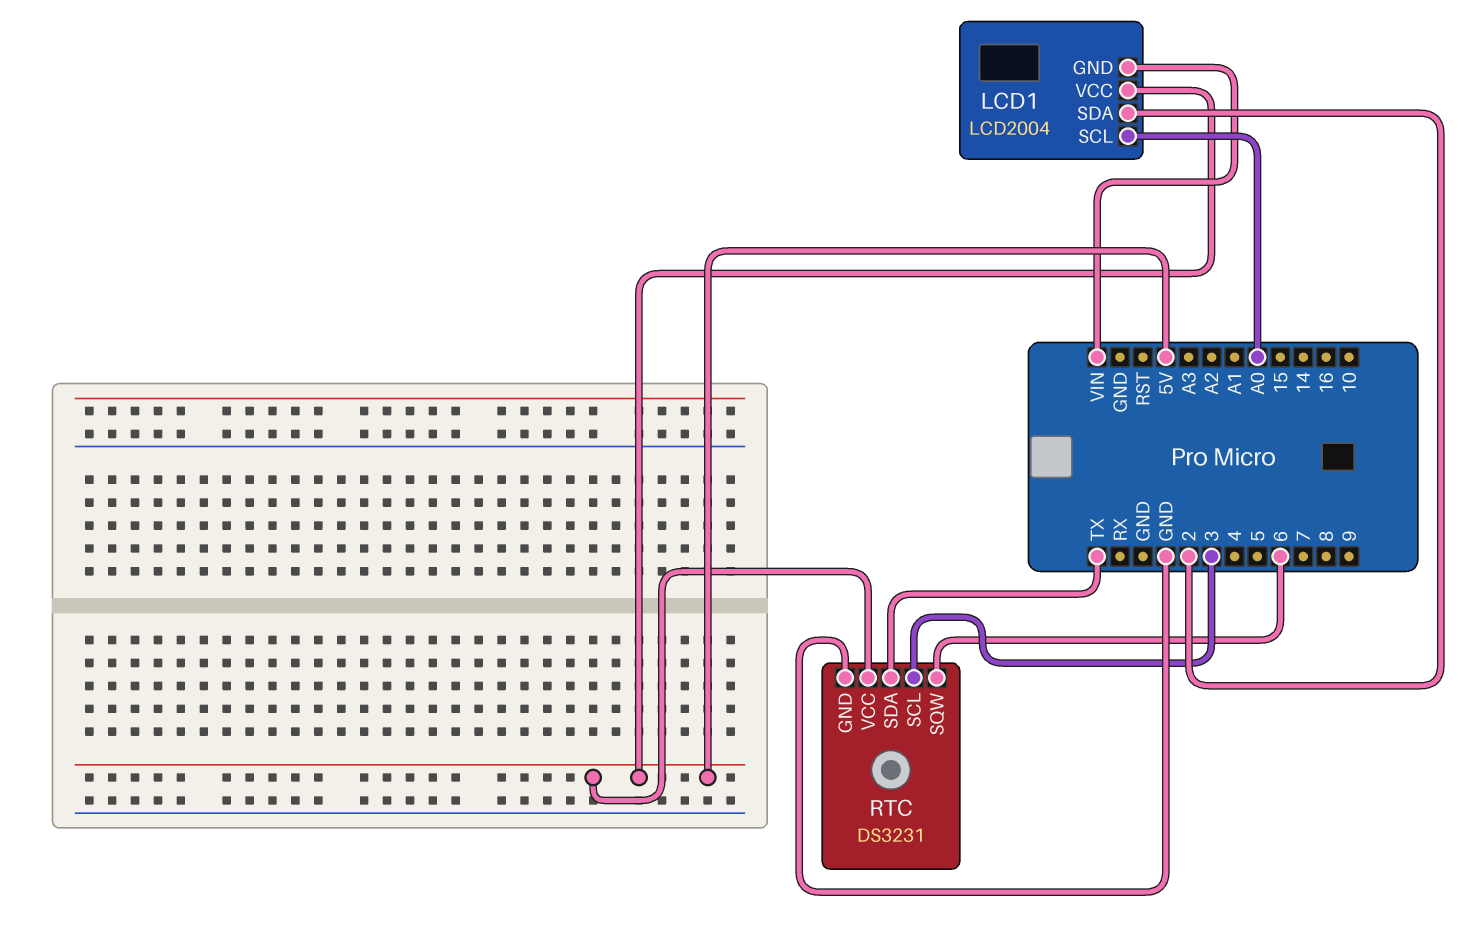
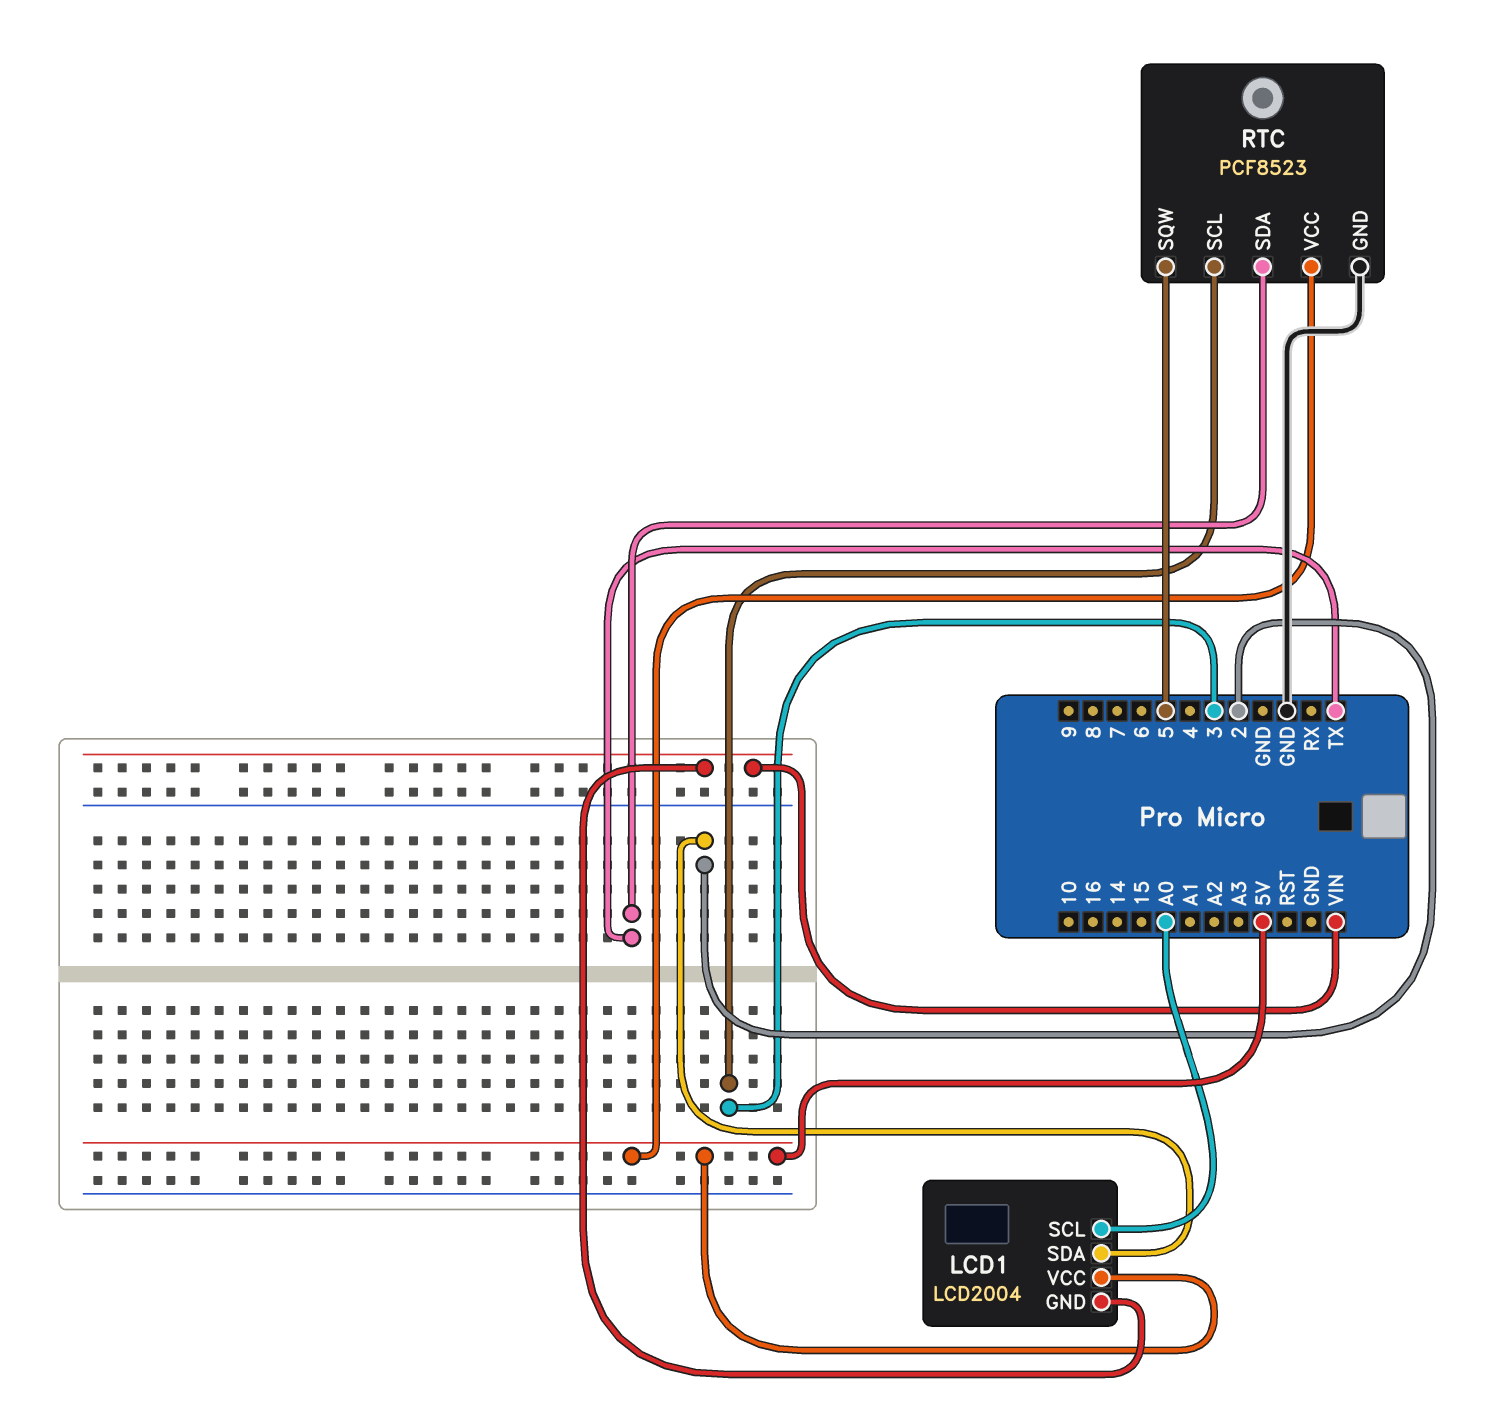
RTC: DS3231 -> PCF8523
RTC pin SQW: 6 -> 5

